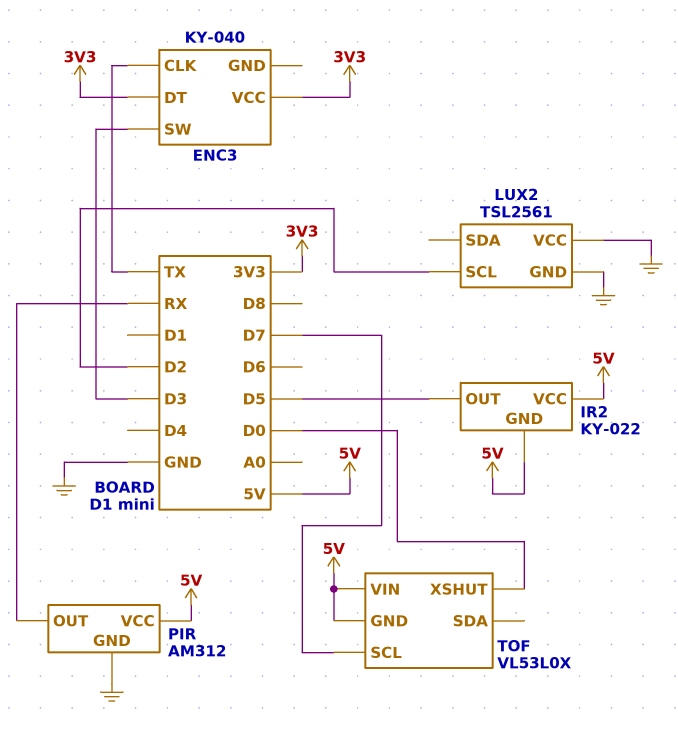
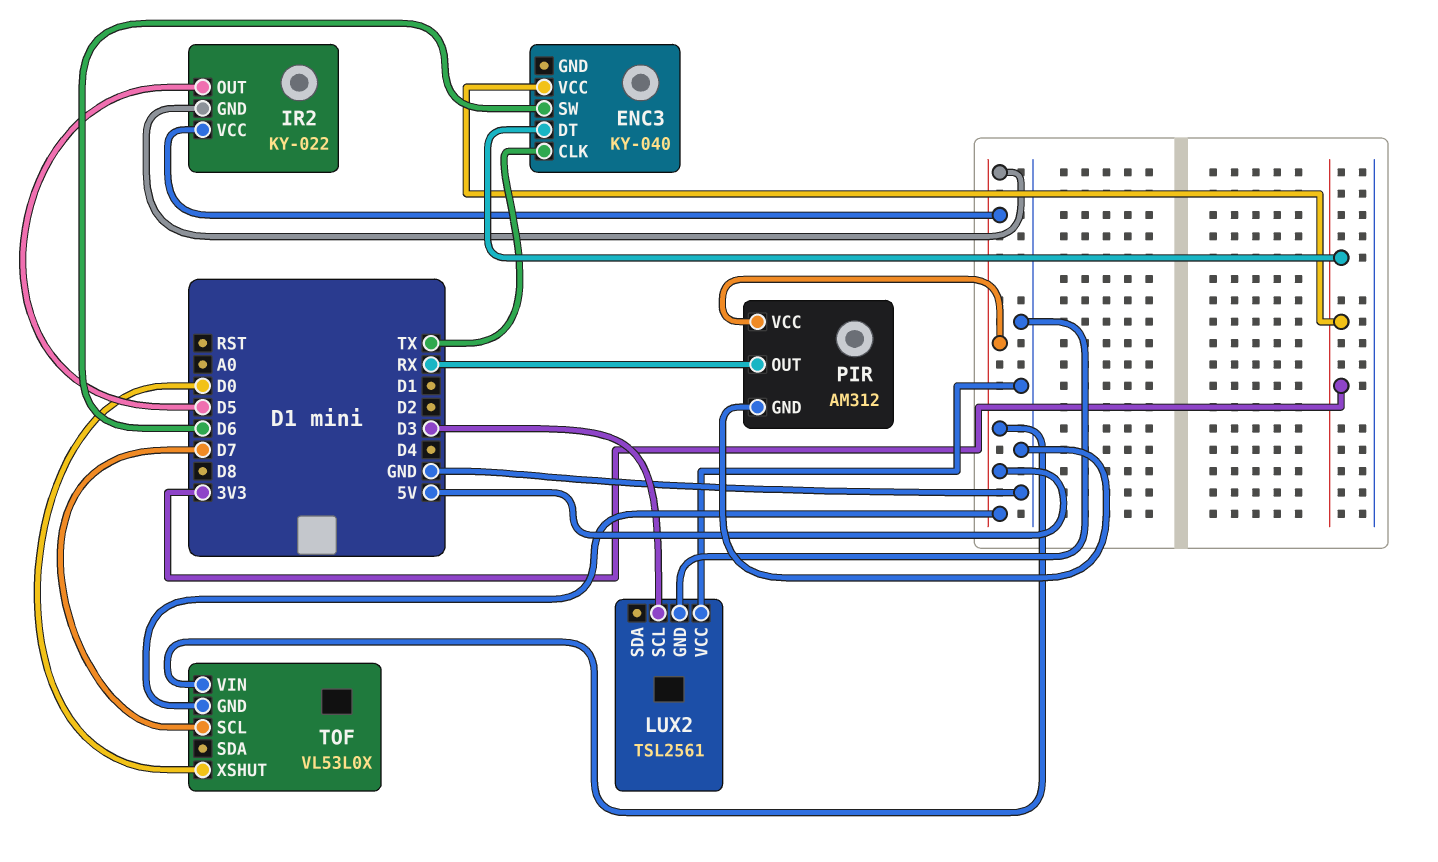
ENC3 pin SW: D3 -> D6
LUX2 pin SCL: D2 -> D3

